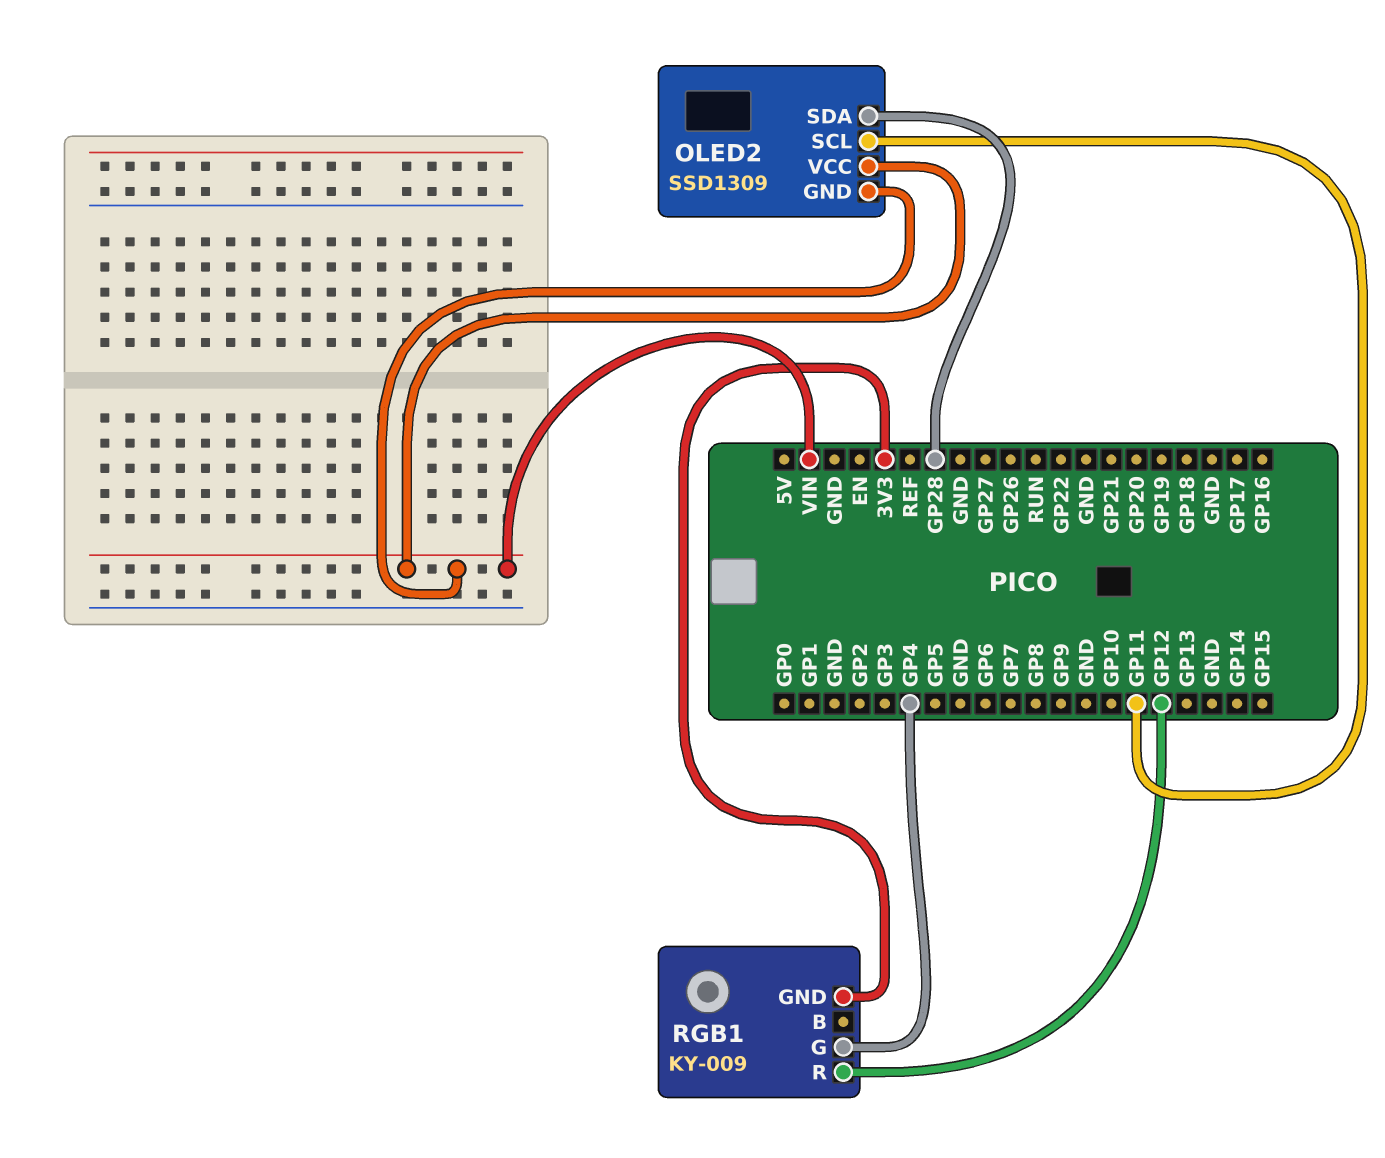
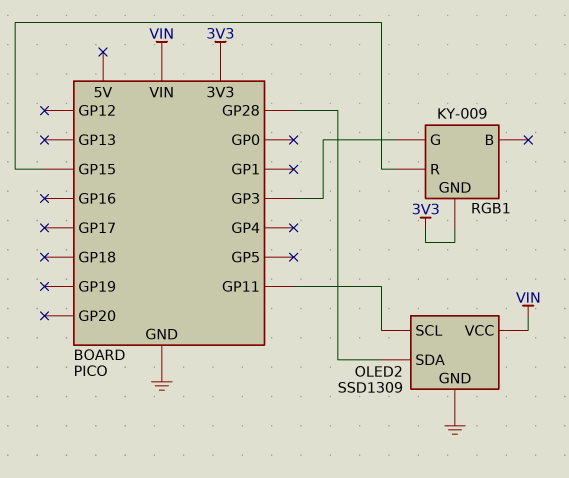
OLED2 pin GND: VIN -> GND
RGB1 pin G: GP4 -> GP3
RGB1 pin R: GP12 -> GP15

